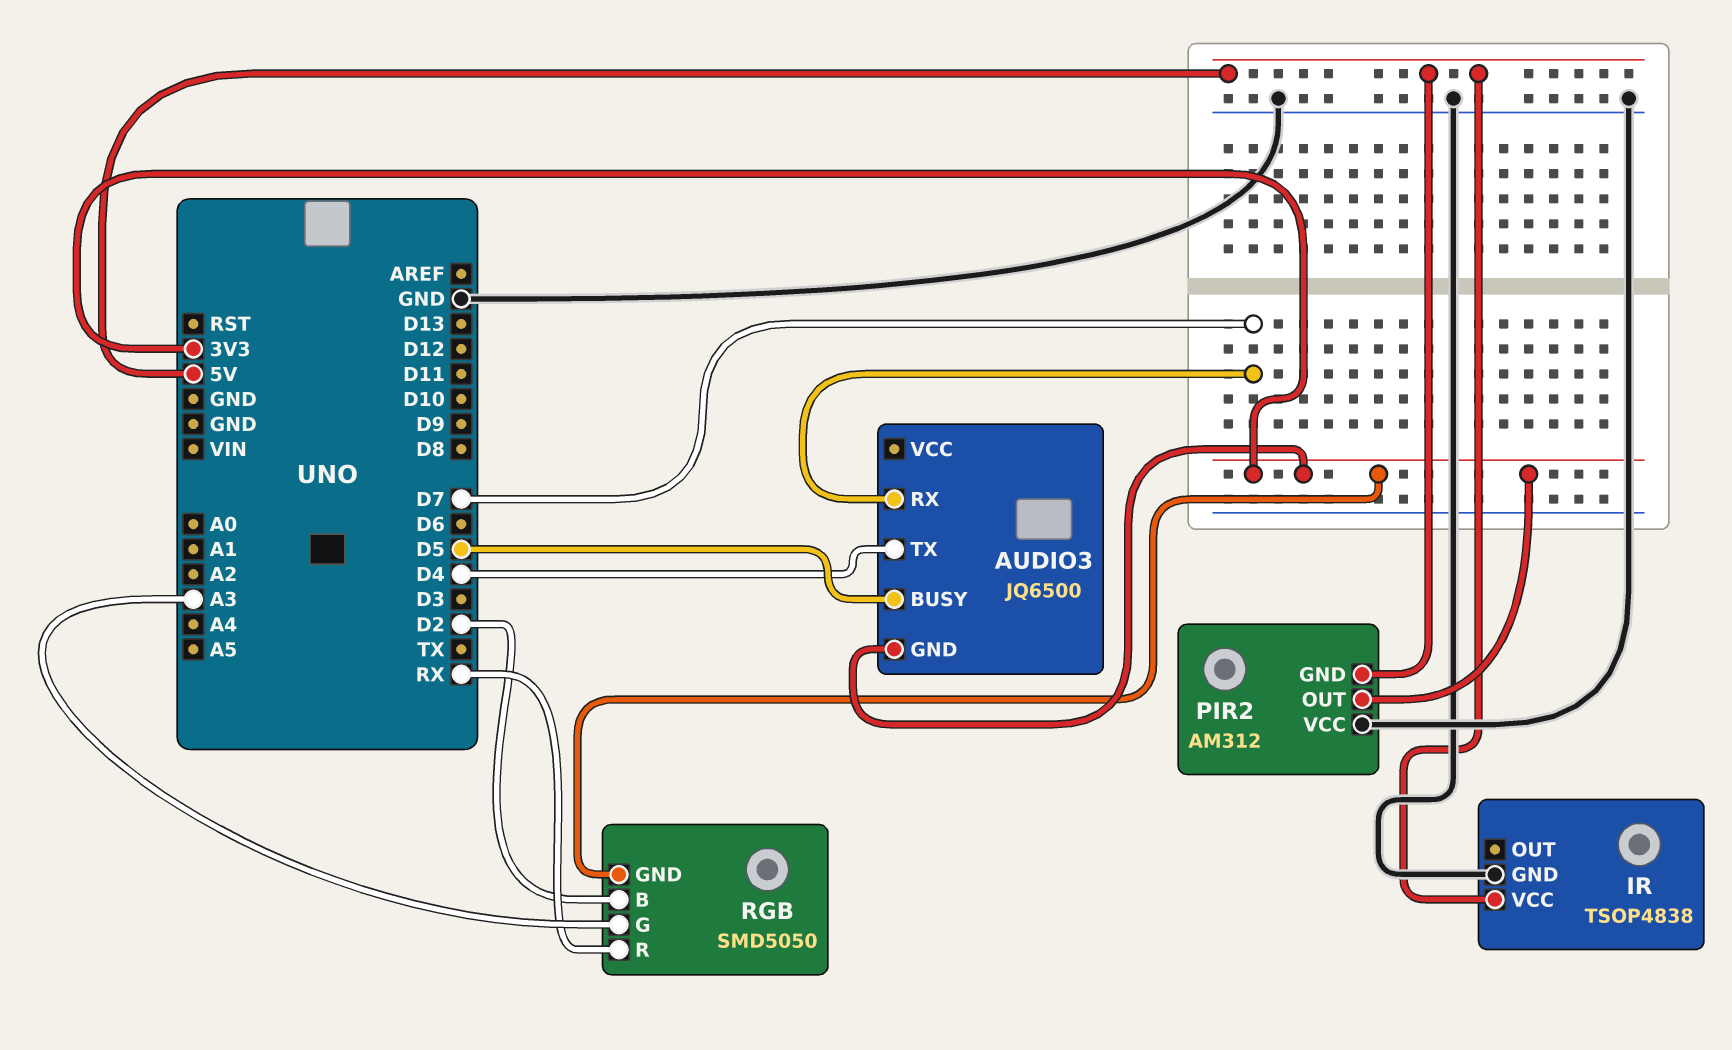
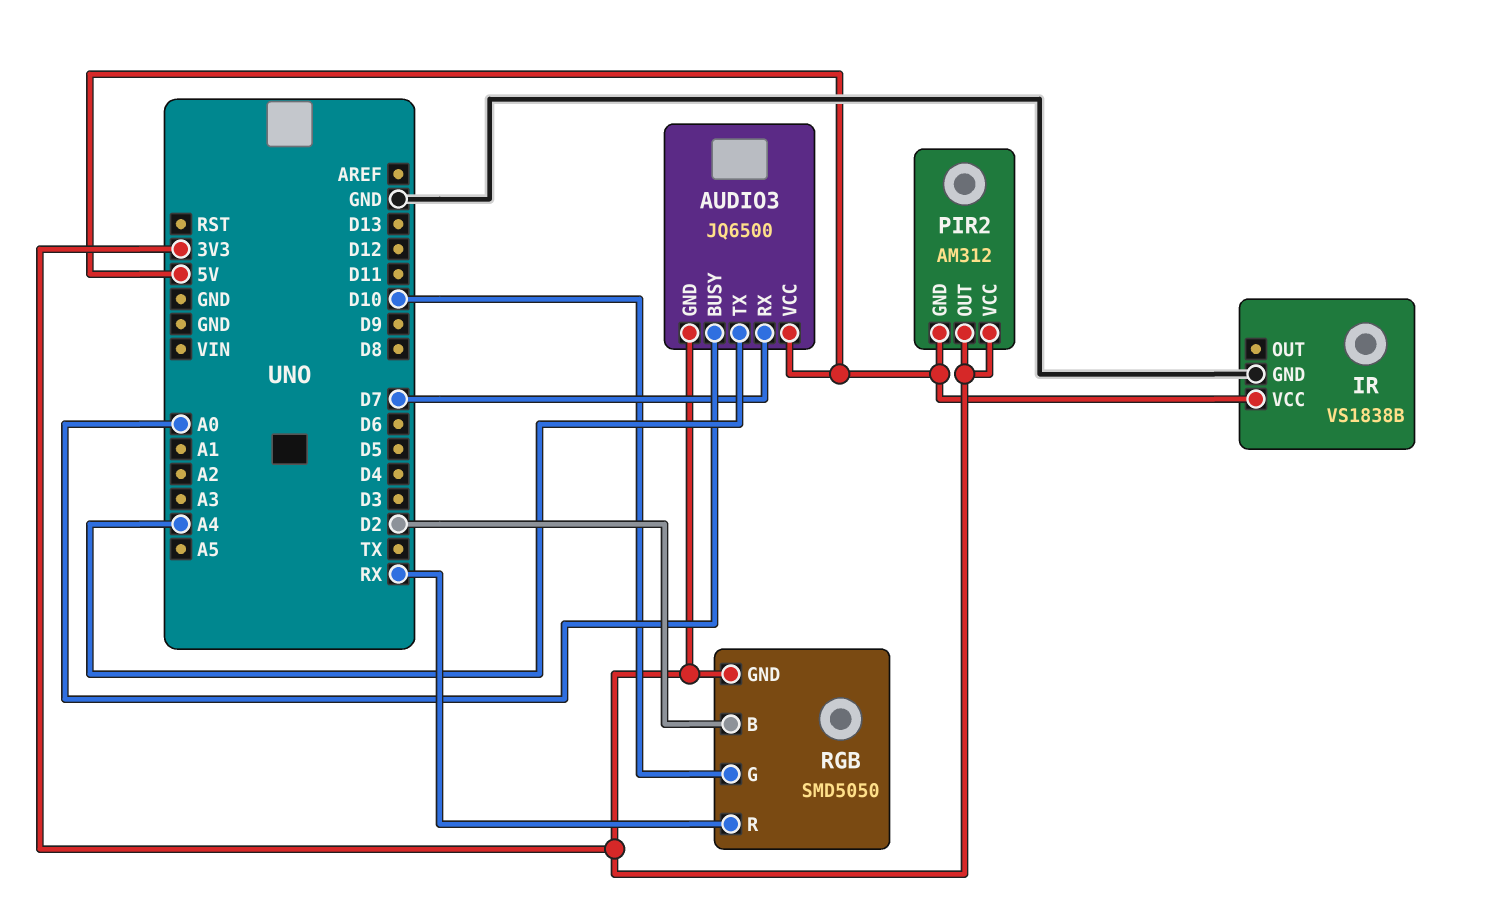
AUDIO3 pin BUSY: D5 -> A0
AUDIO3 pin TX: D4 -> A4
AUDIO3 pin VCC: none -> 5V
IR: TSOP4838 -> VS1838B
PIR2 pin VCC: GND -> 3V3
RGB pin G: A3 -> D10

